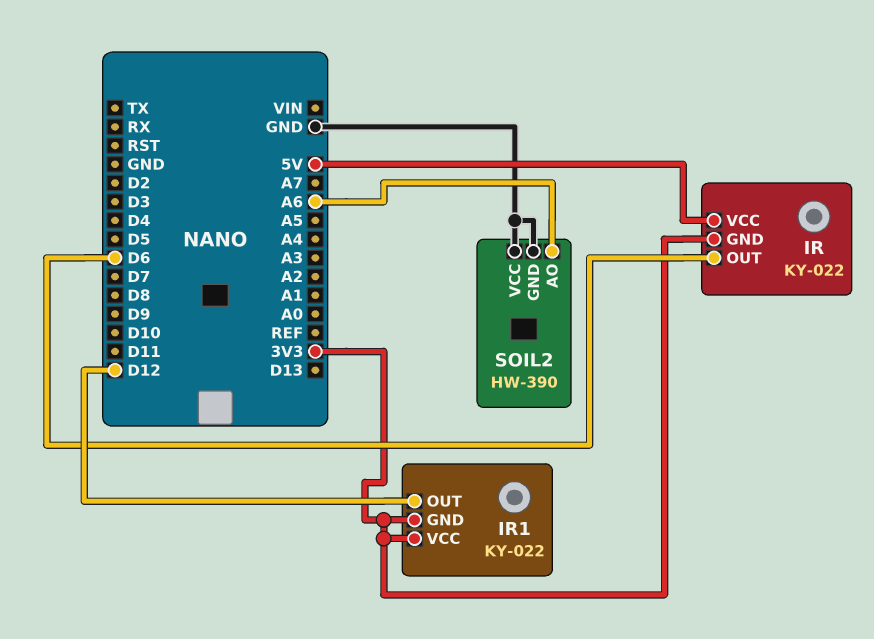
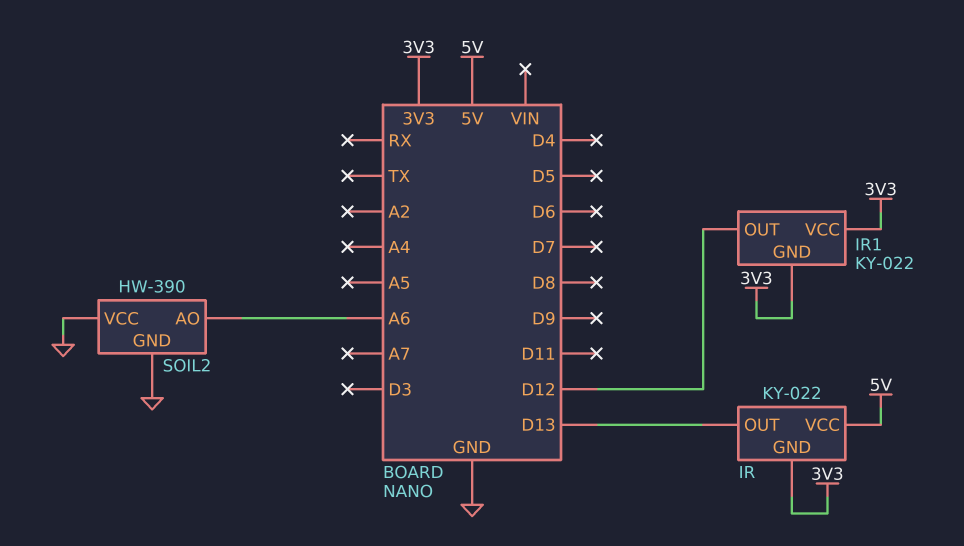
IR pin OUT: D6 -> D13

